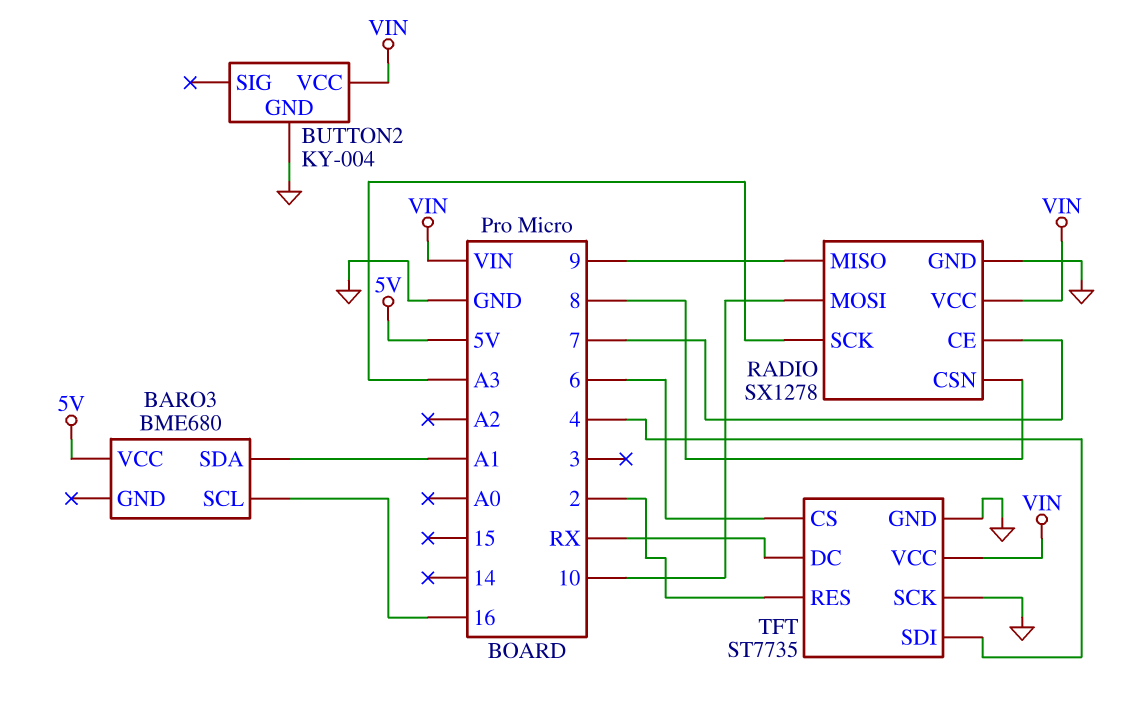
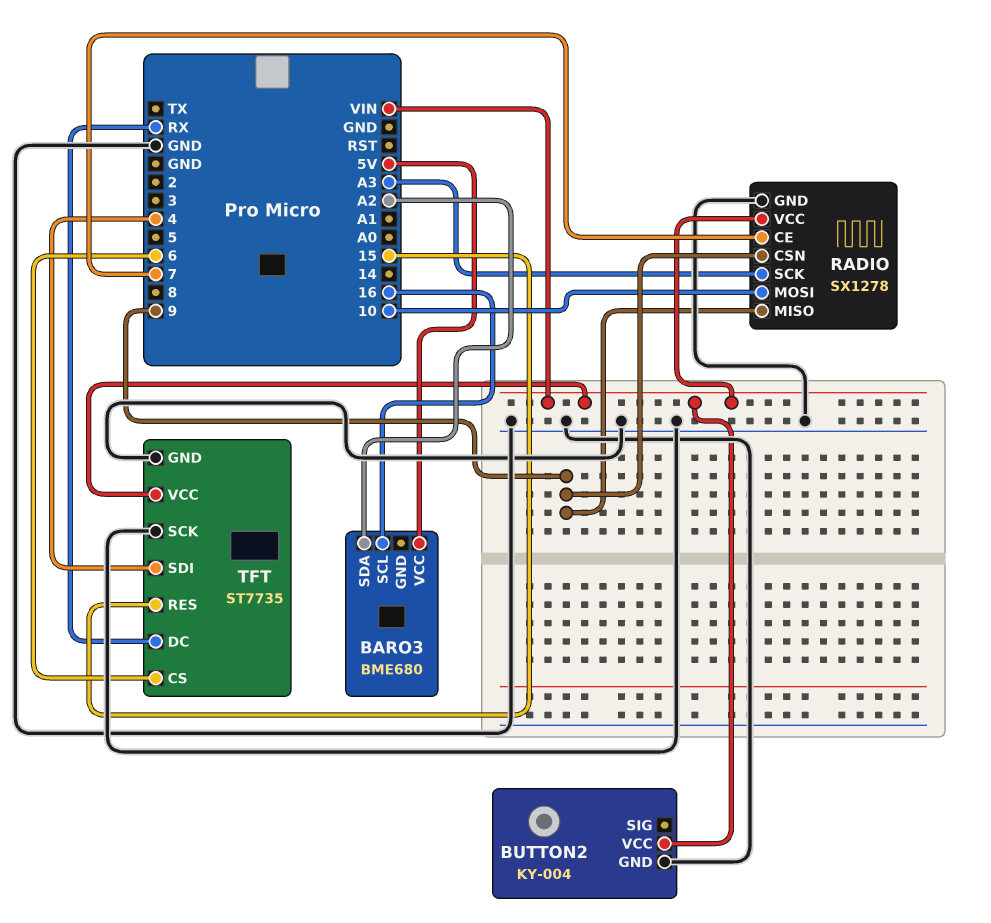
BARO3 pin SDA: A1 -> A2
RADIO pin CSN: 8 -> 9
TFT pin RES: 2 -> 15

